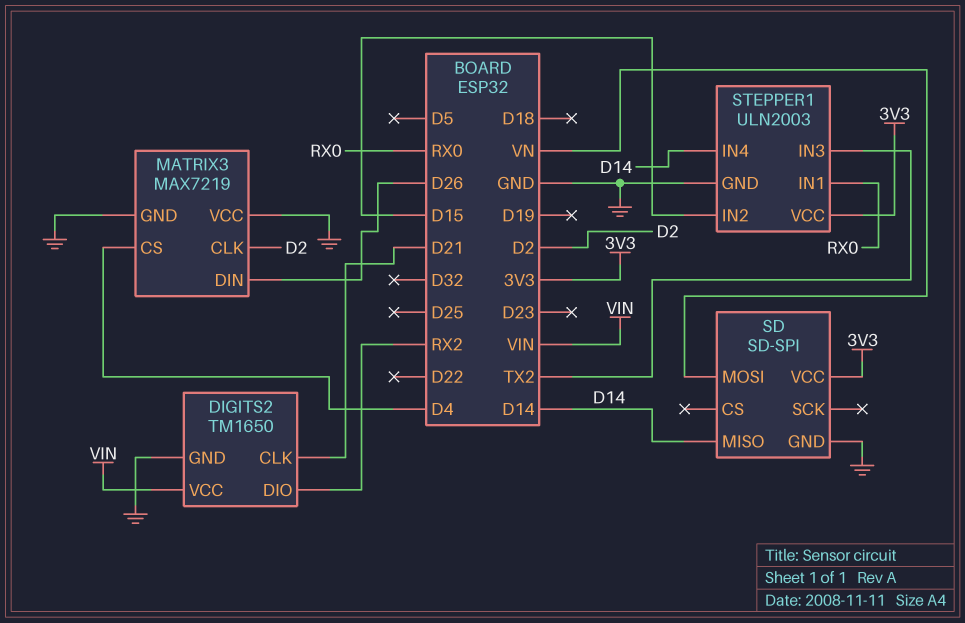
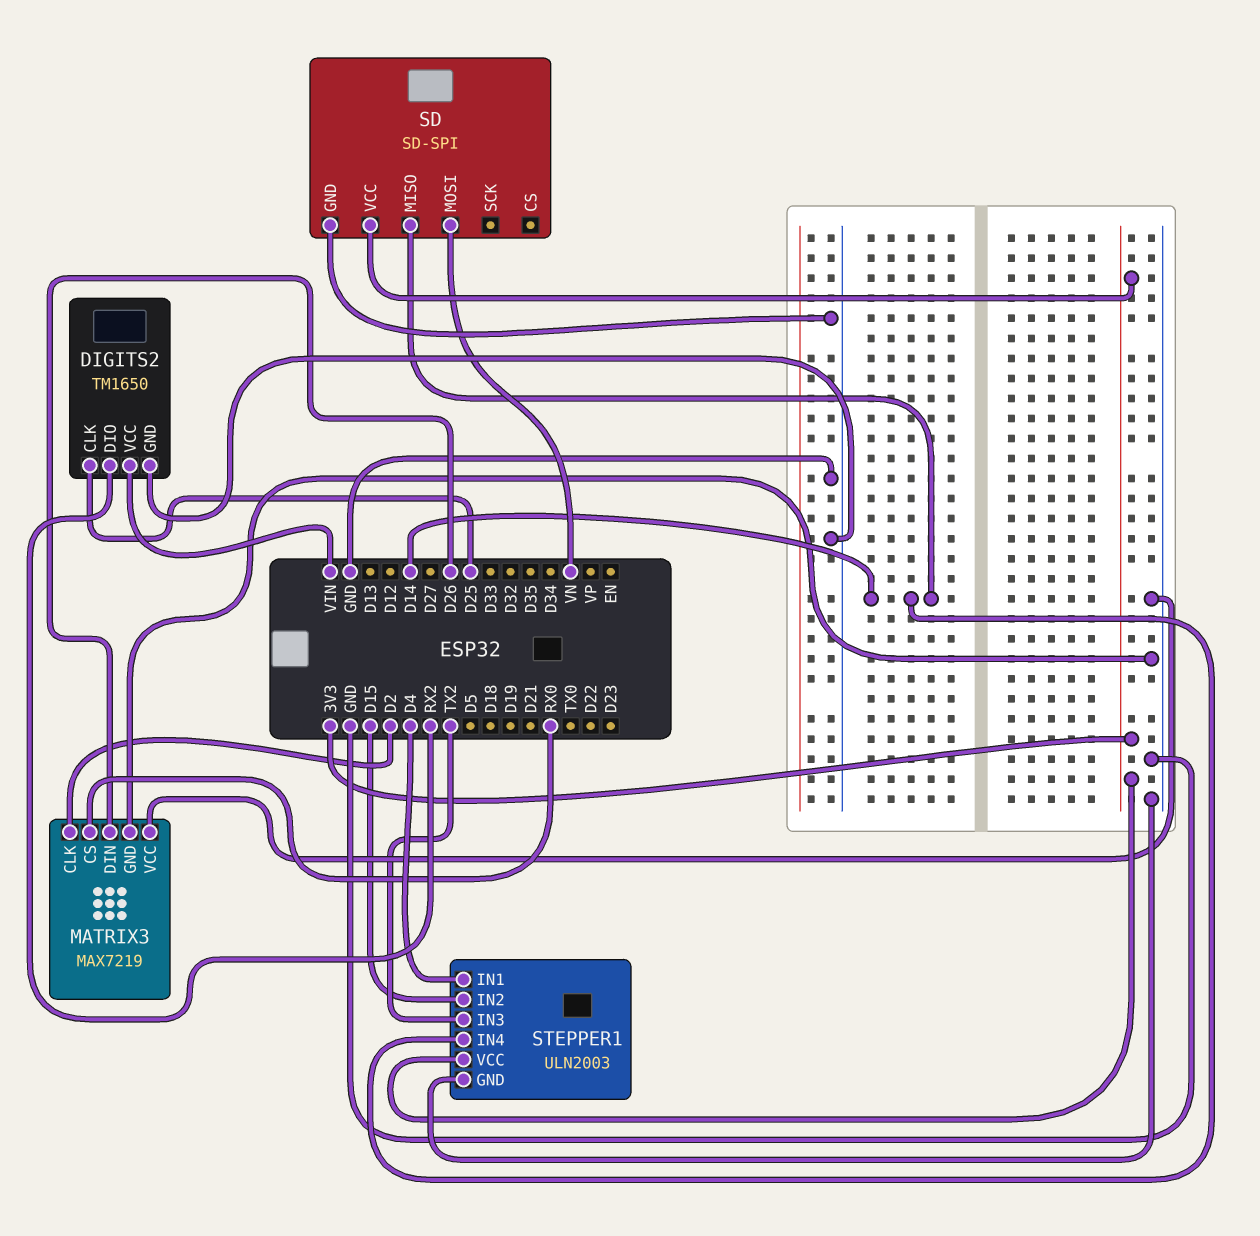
DIGITS2 pin CLK: D21 -> D25
MATRIX3 pin CS: D4 -> RX0
STEPPER1 pin IN1: RX0 -> D4

